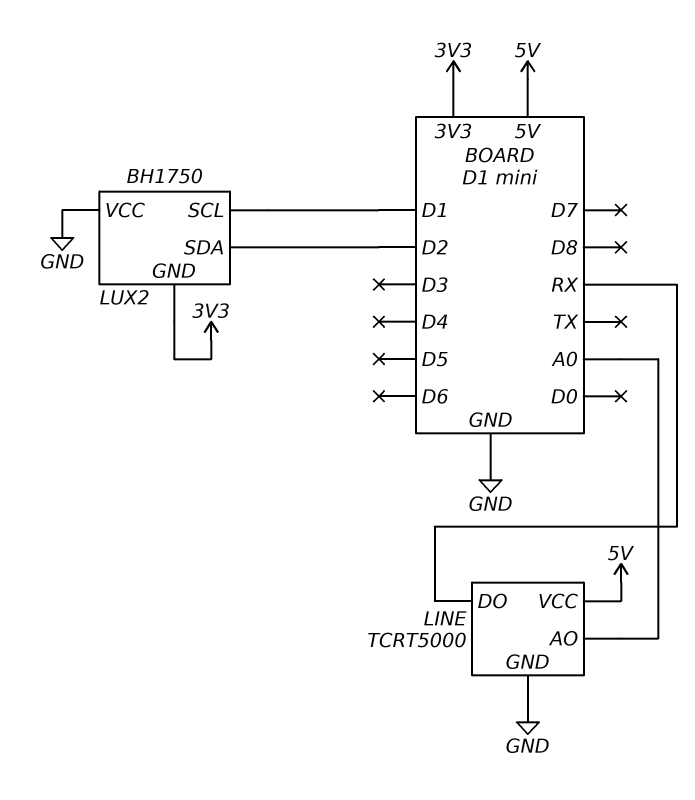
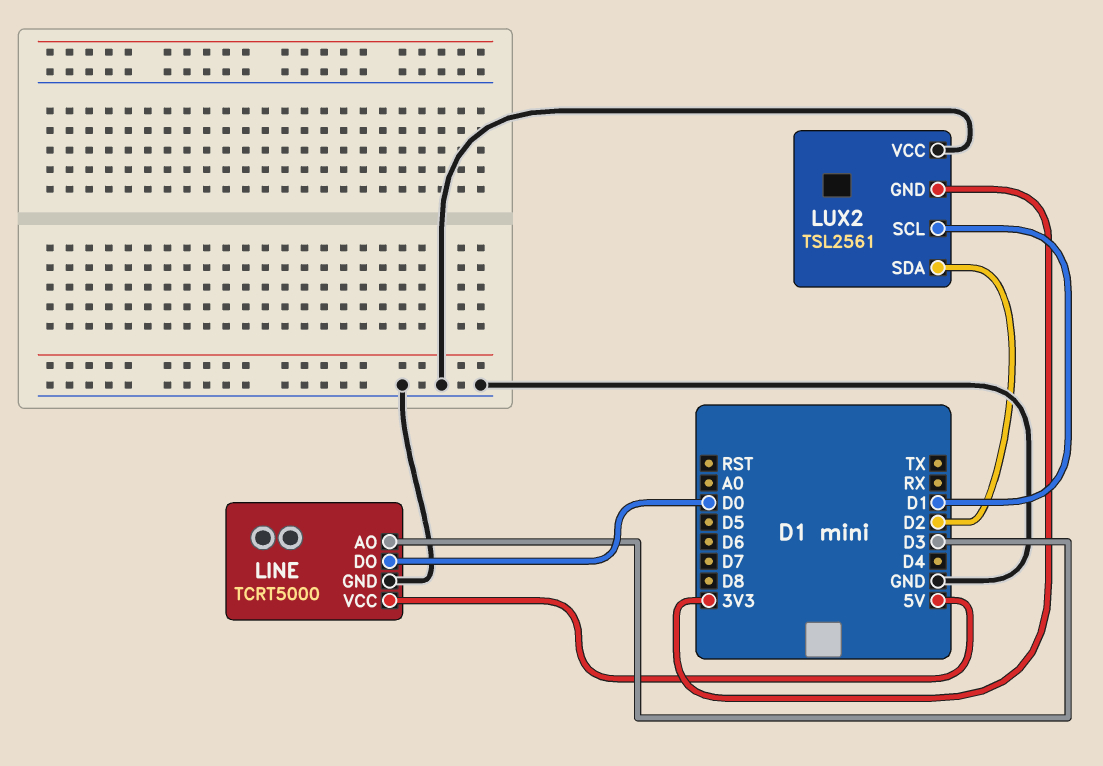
LINE pin AO: A0 -> D3
LINE pin DO: RX -> D0
LUX2: BH1750 -> TSL2561

